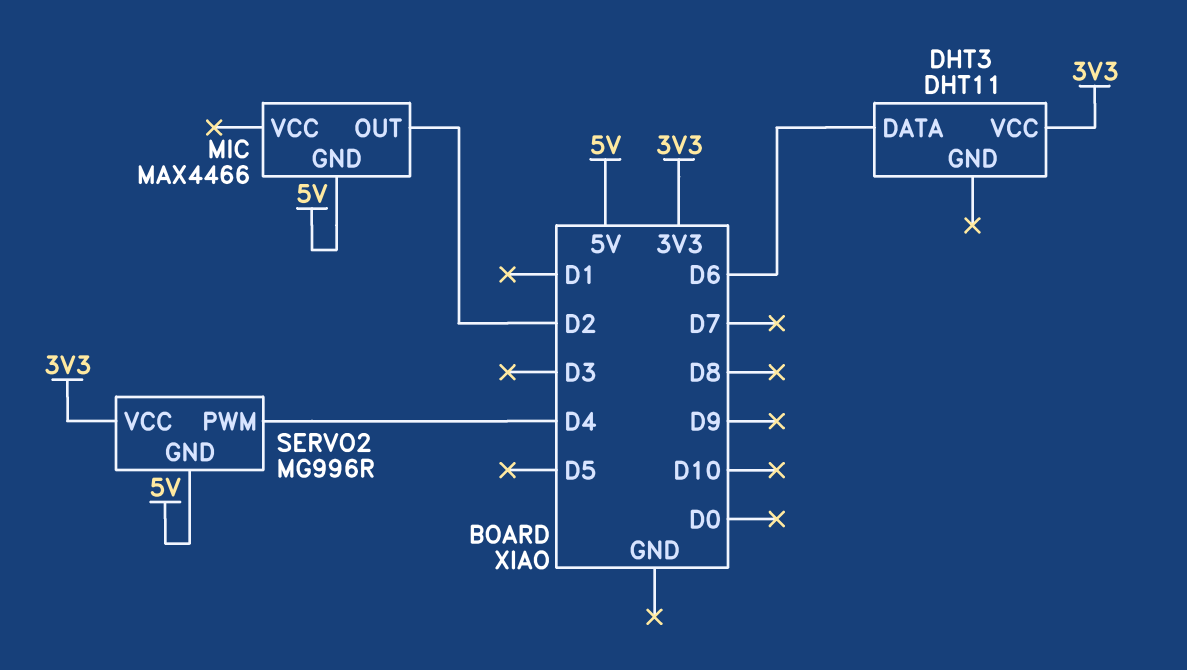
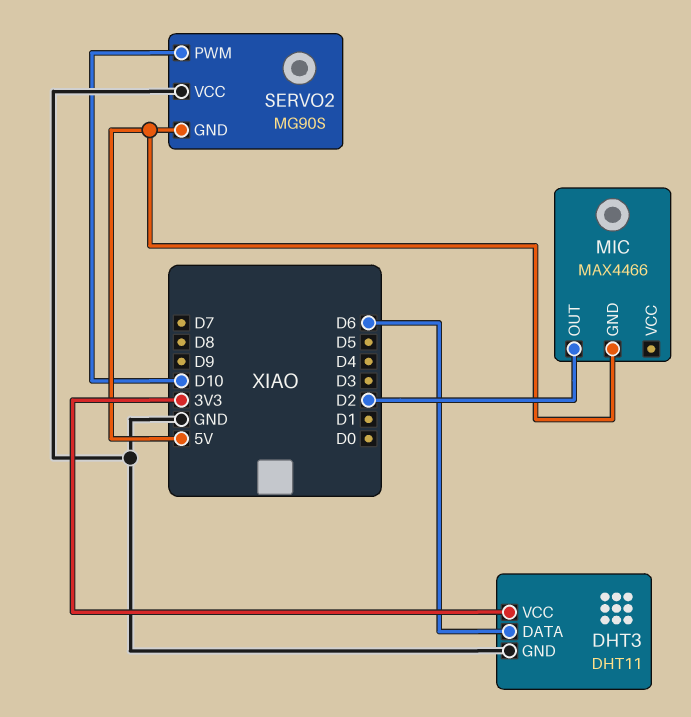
DHT3 pin GND: none -> GND
SERVO2: MG996R -> MG90S
SERVO2 pin PWM: D4 -> D10
SERVO2 pin VCC: 3V3 -> GND

